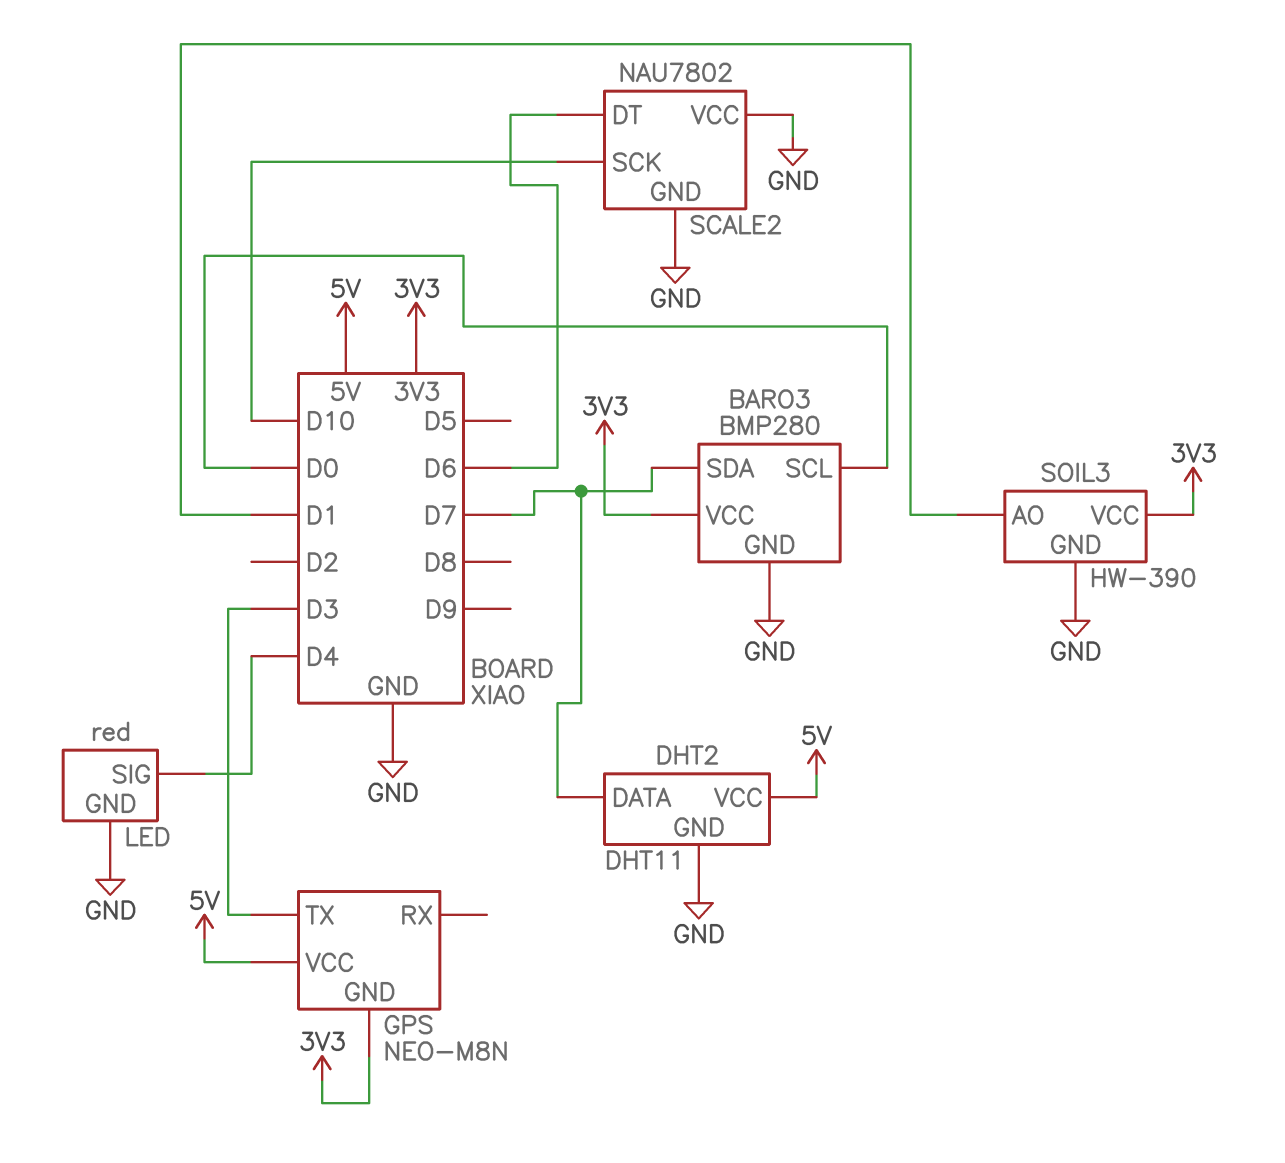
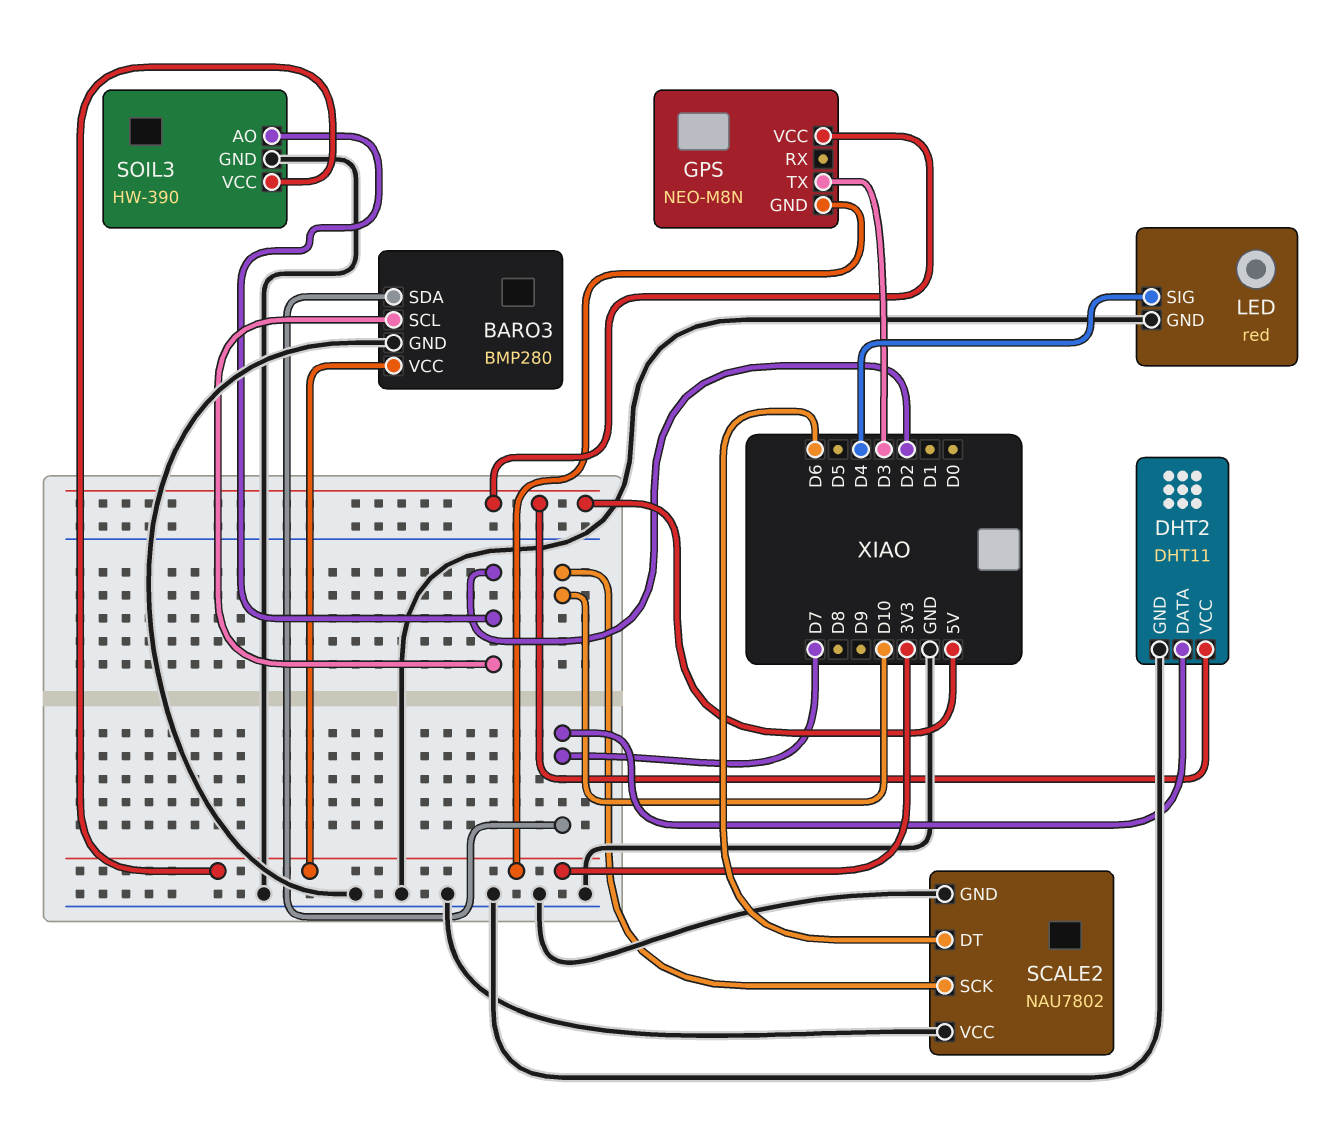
BARO3 pin SCL: D0 -> D2
SOIL3 pin AO: D1 -> D2

